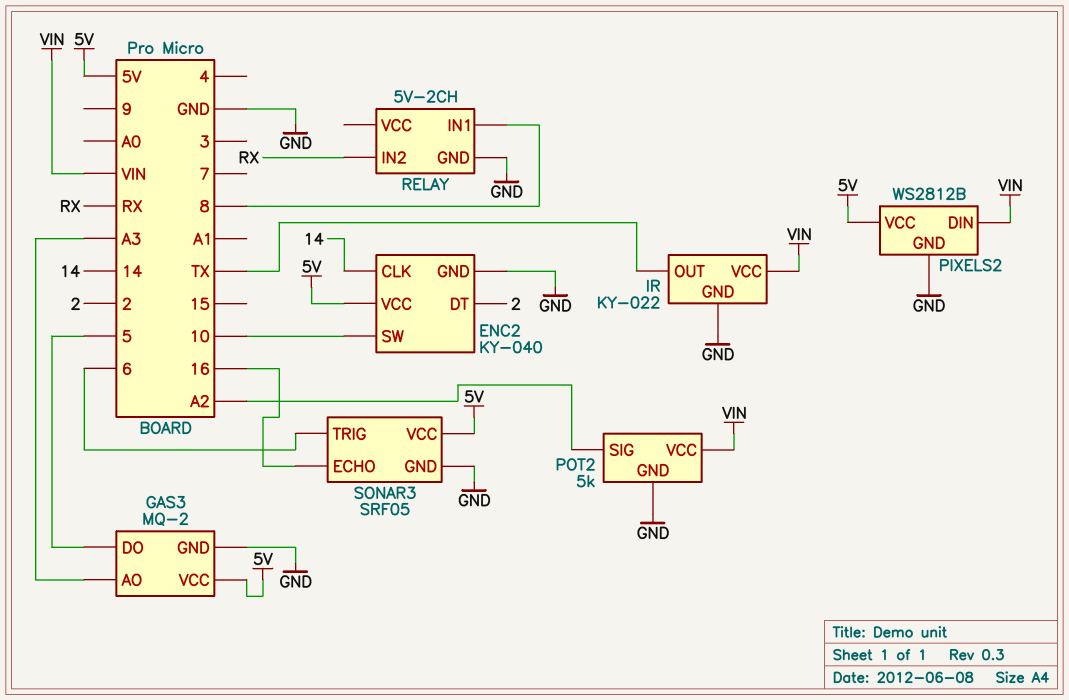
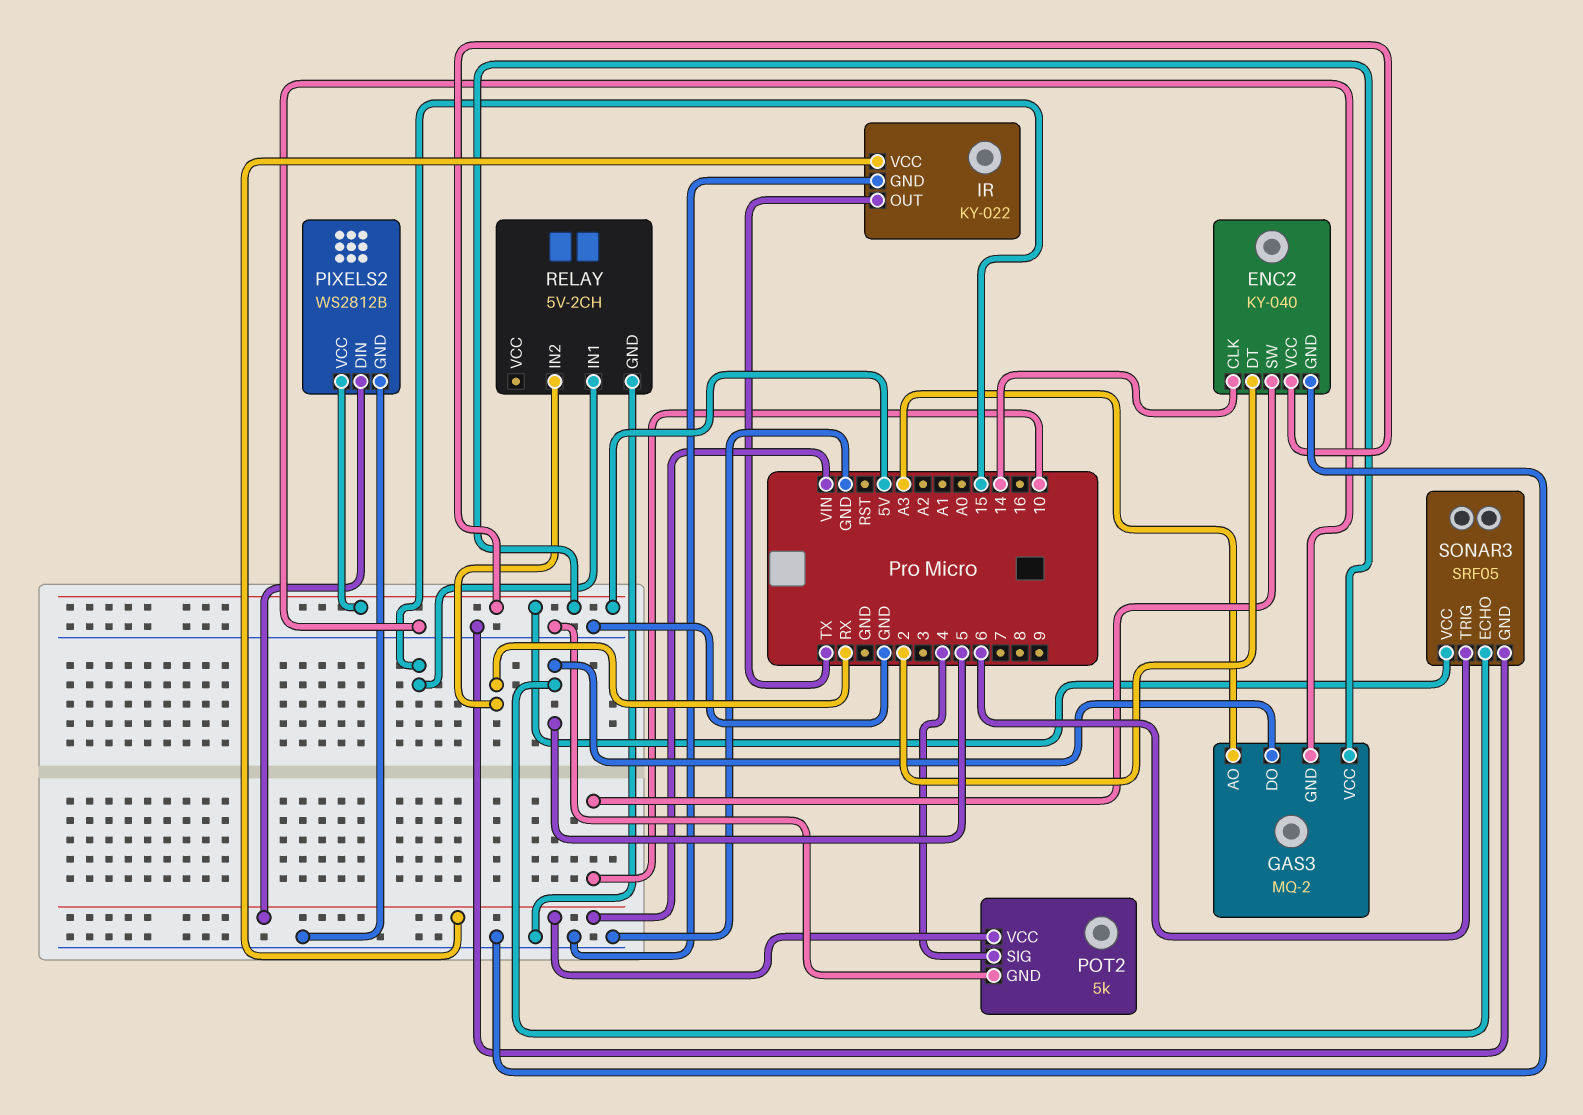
POT2 pin SIG: A2 -> 4
RELAY pin IN1: 8 -> 15
SONAR3 pin ECHO: 16 -> 5

